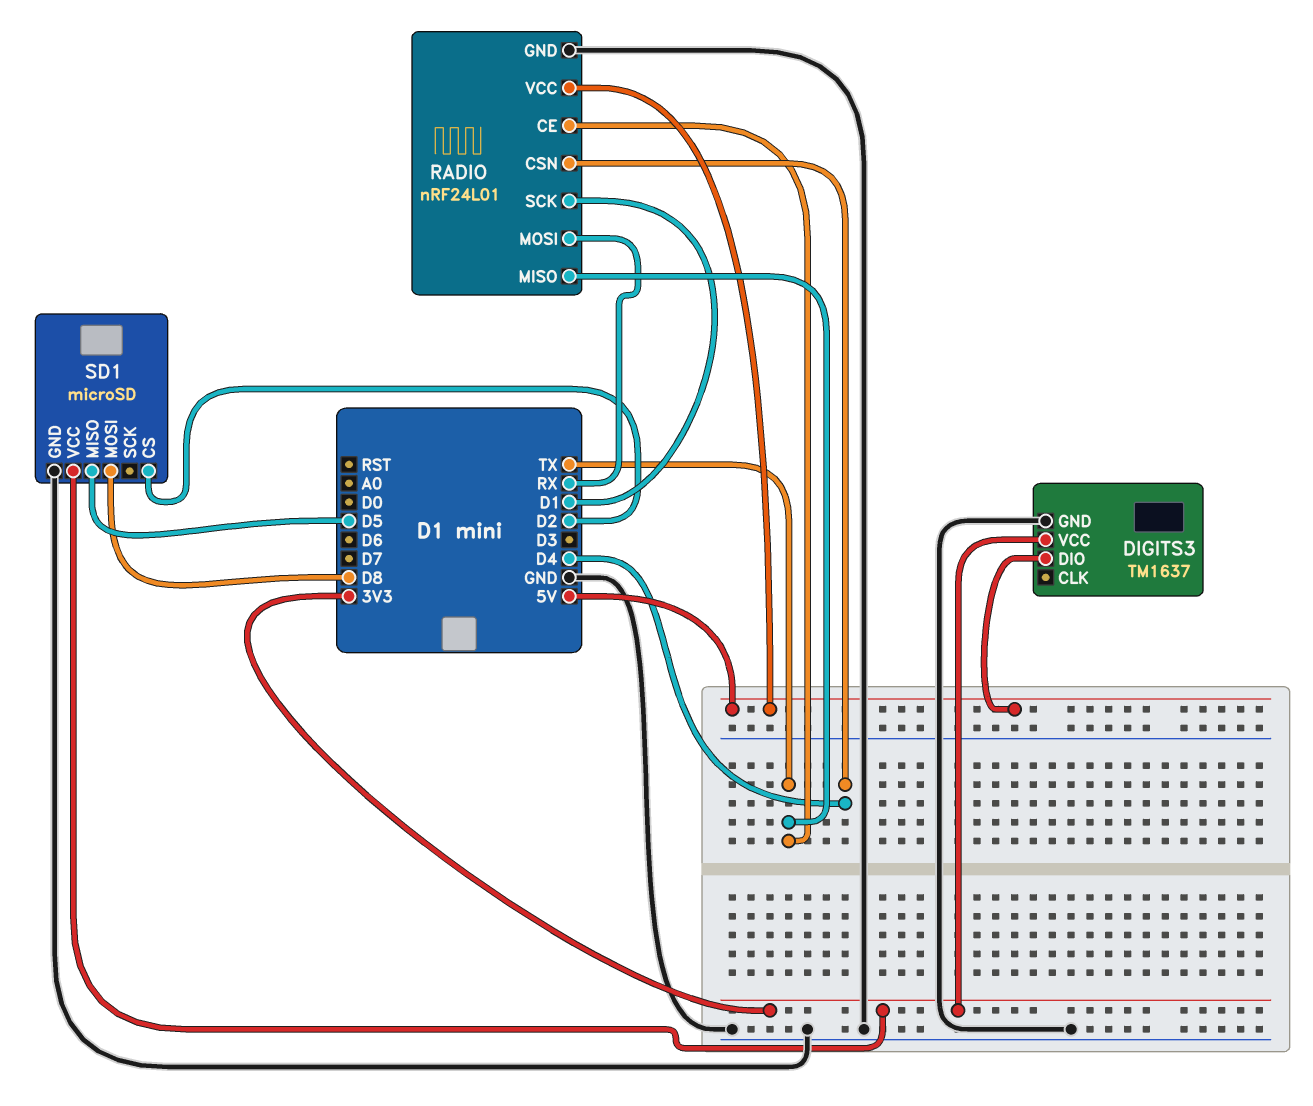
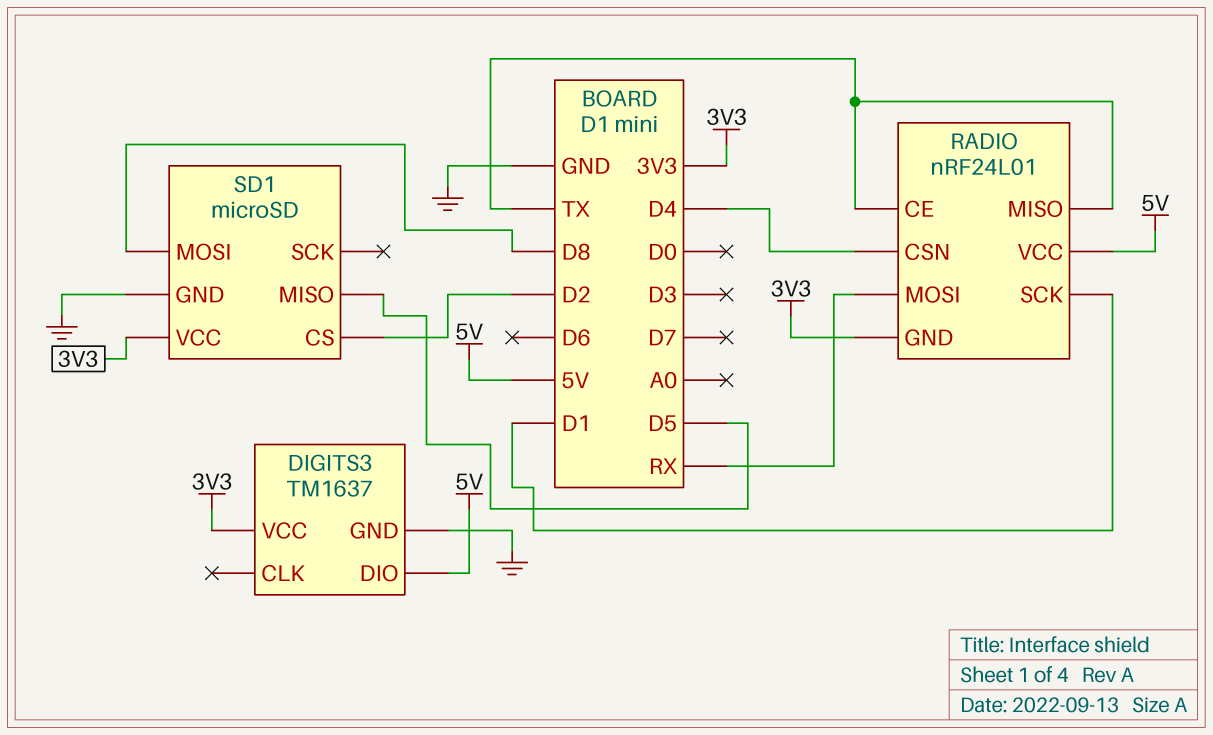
RADIO pin GND: GND -> 3V3

